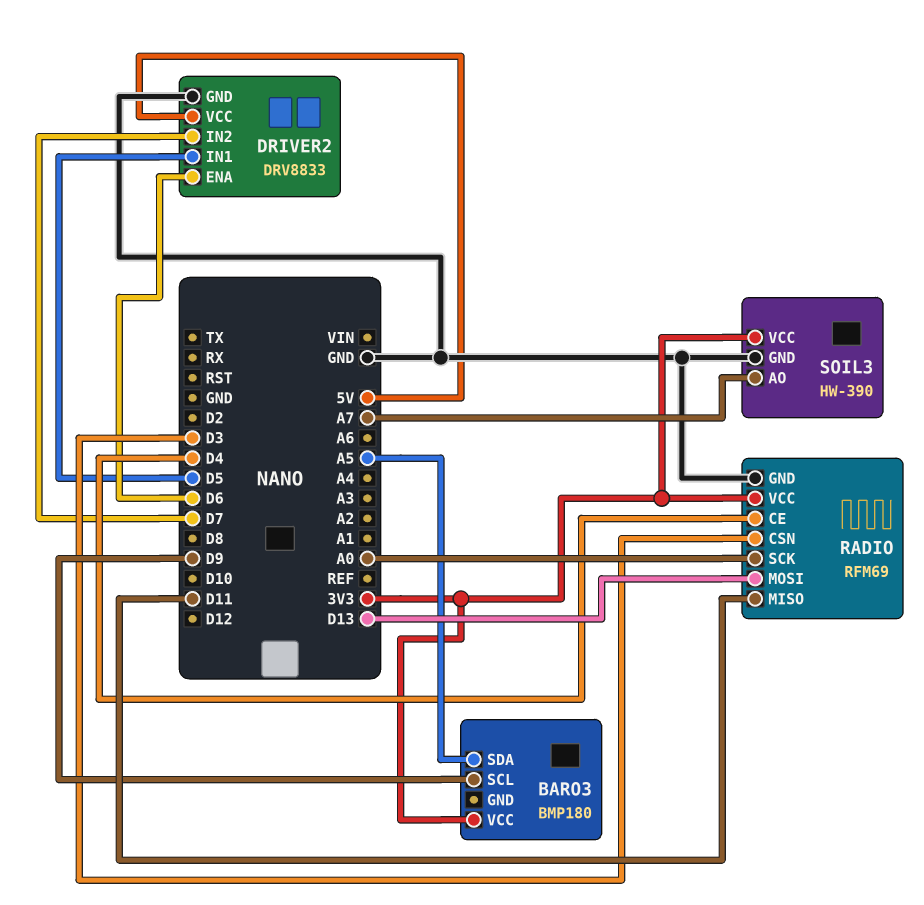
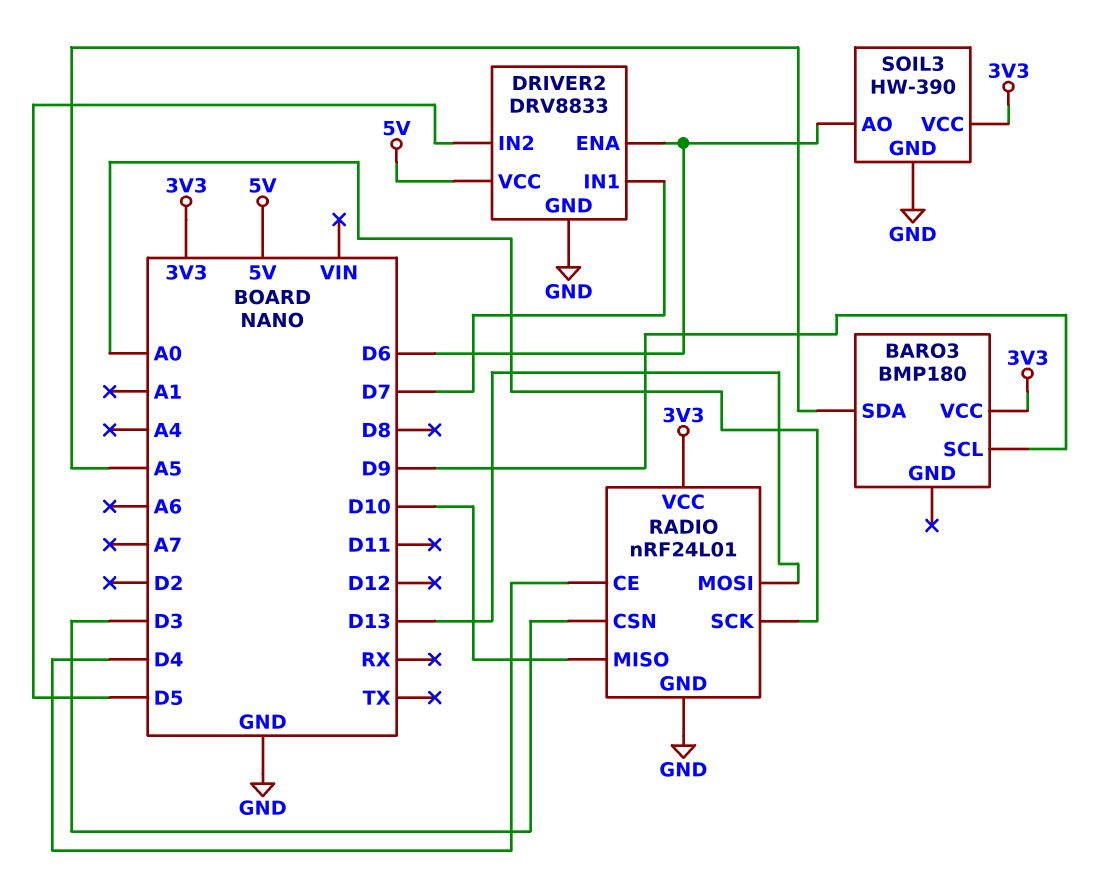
DRIVER2 pin IN1: D5 -> D7
DRIVER2 pin IN2: D7 -> D5
RADIO: RFM69 -> nRF24L01
RADIO pin MISO: D11 -> D10
SOIL3 pin AO: A7 -> D6

